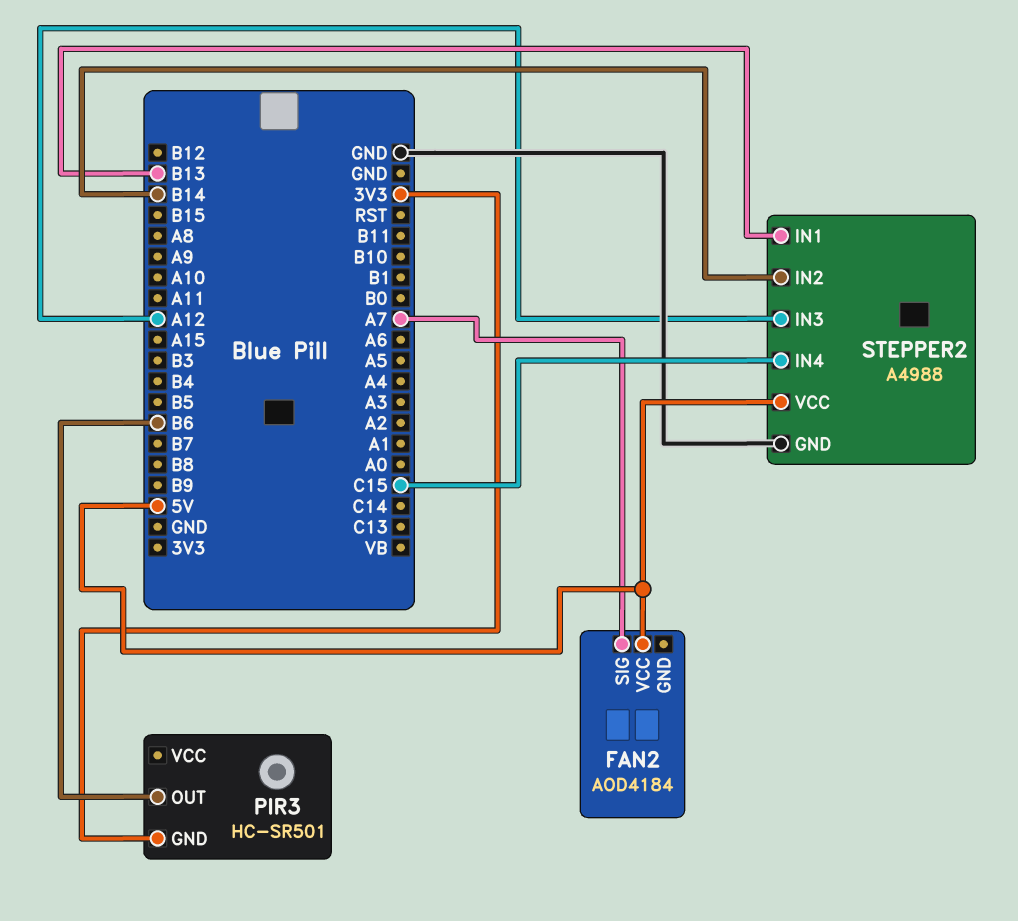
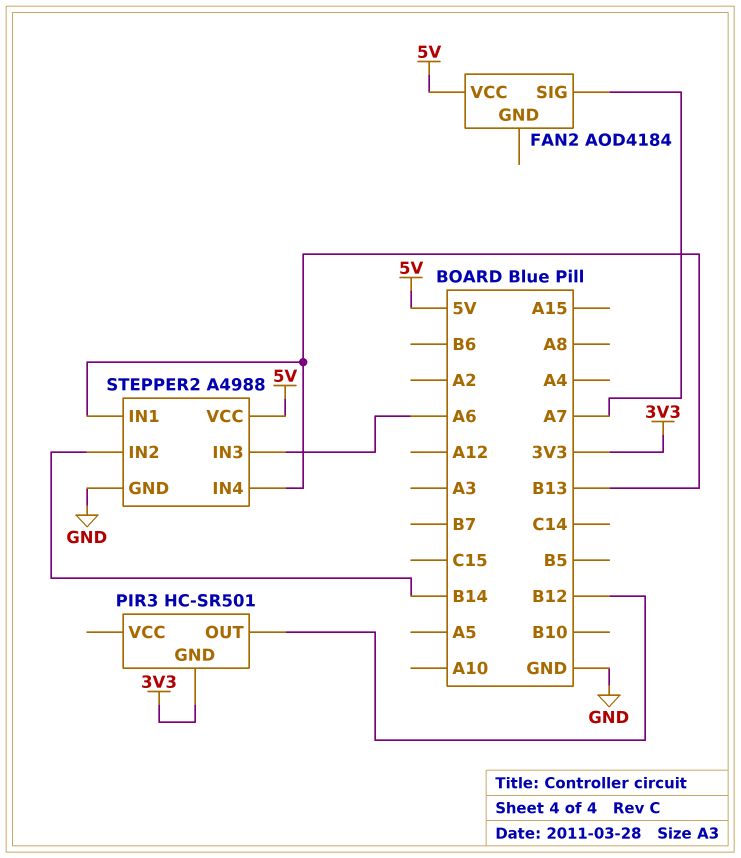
PIR3 pin OUT: B6 -> B12
STEPPER2 pin IN3: A12 -> A6
STEPPER2 pin IN4: C15 -> B13

